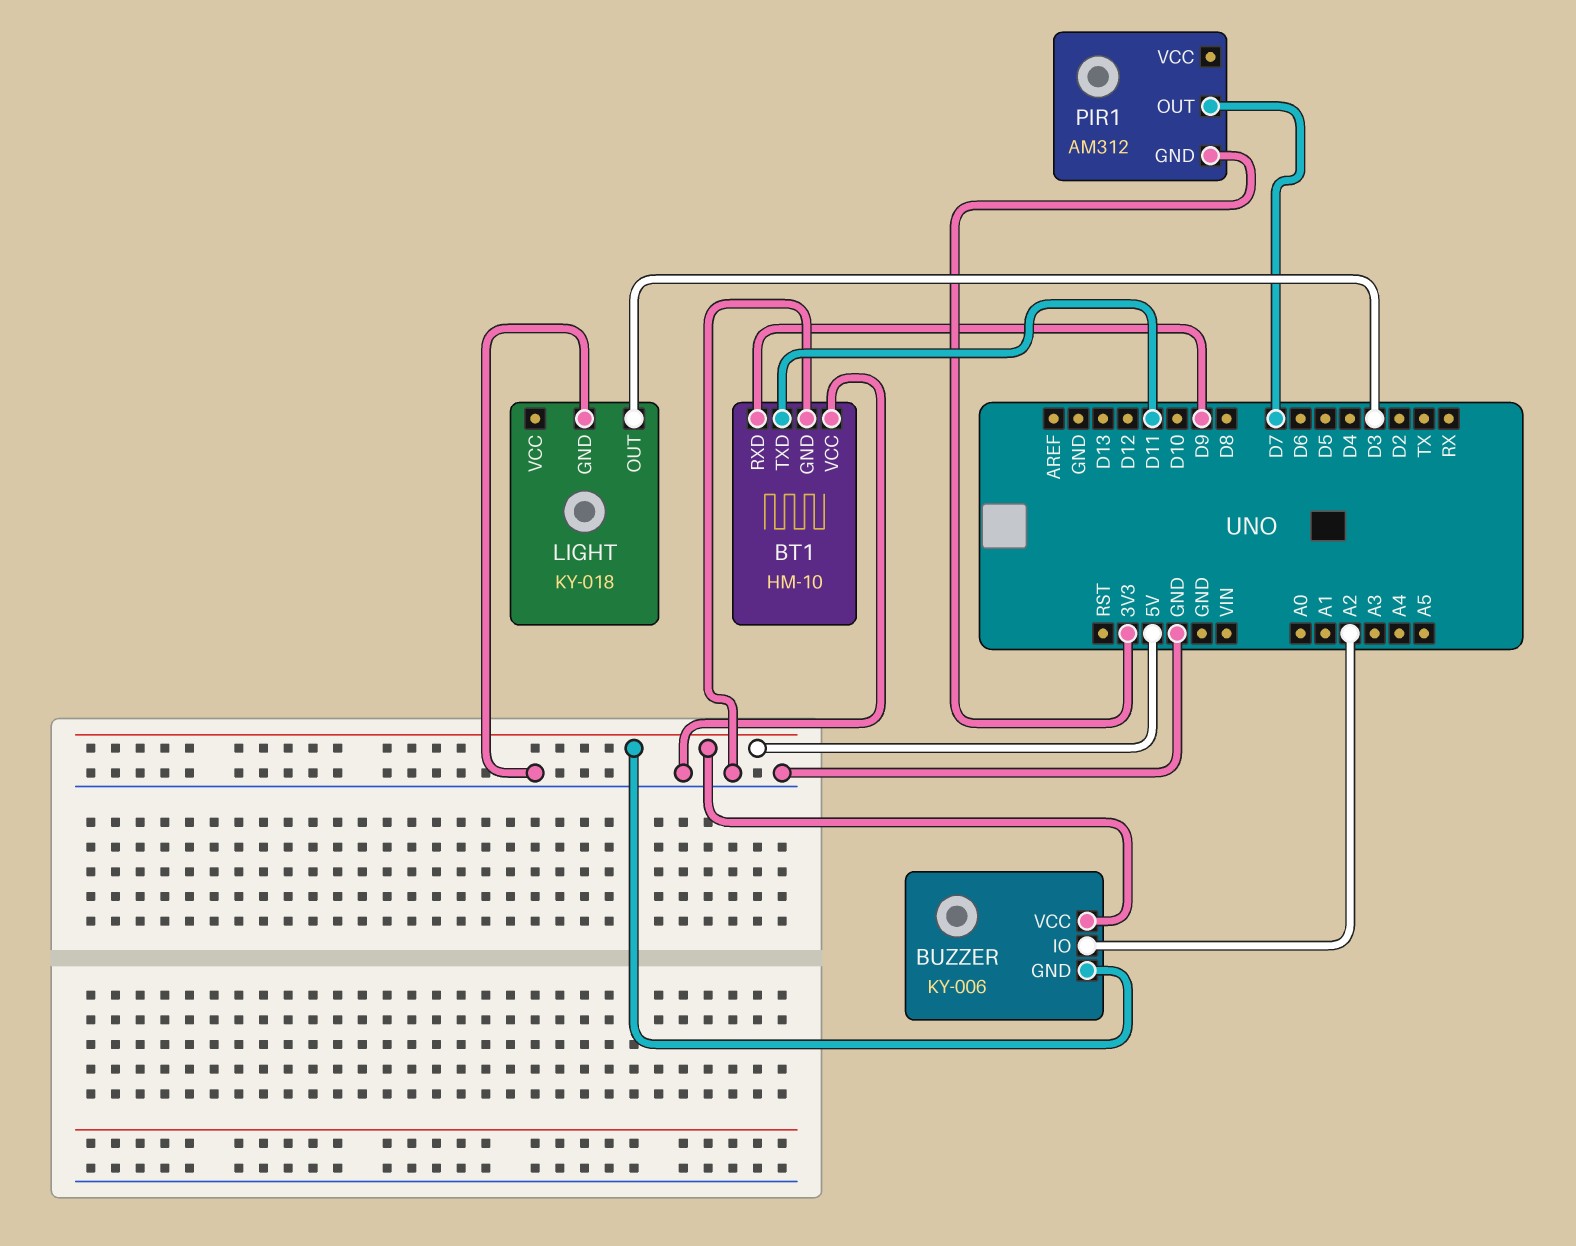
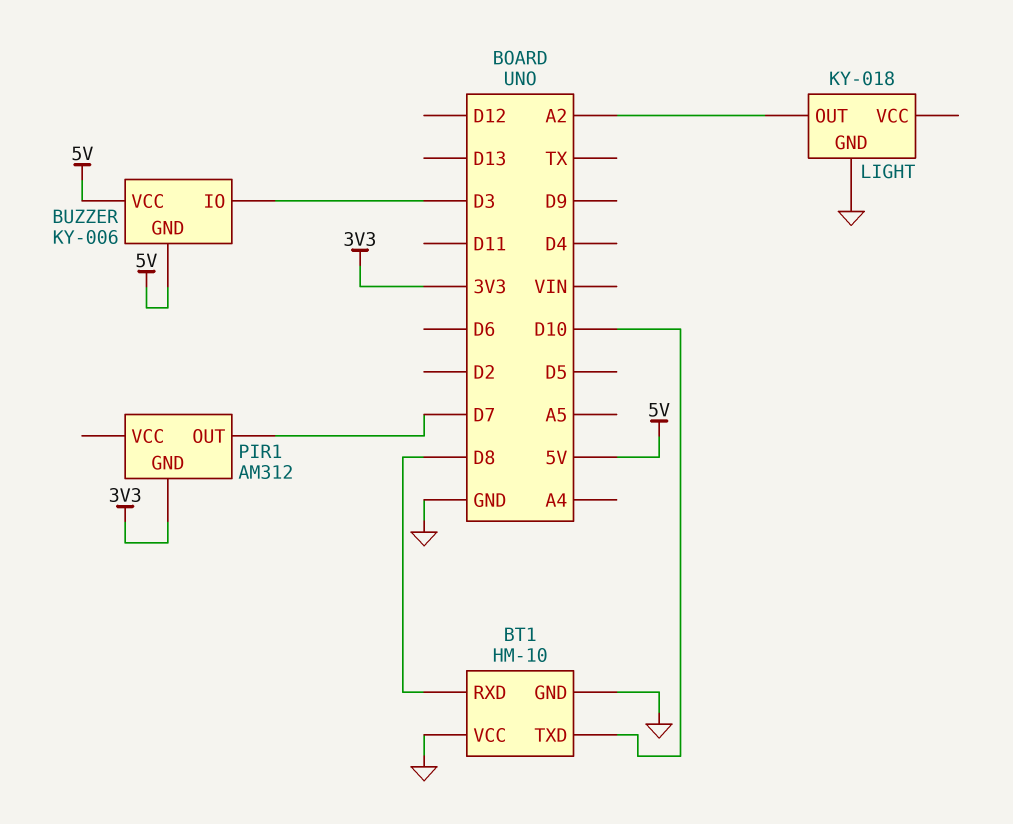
BT1 pin RXD: D9 -> D8
BT1 pin TXD: D11 -> D10
BUZZER pin IO: A2 -> D3
LIGHT pin OUT: D3 -> A2

